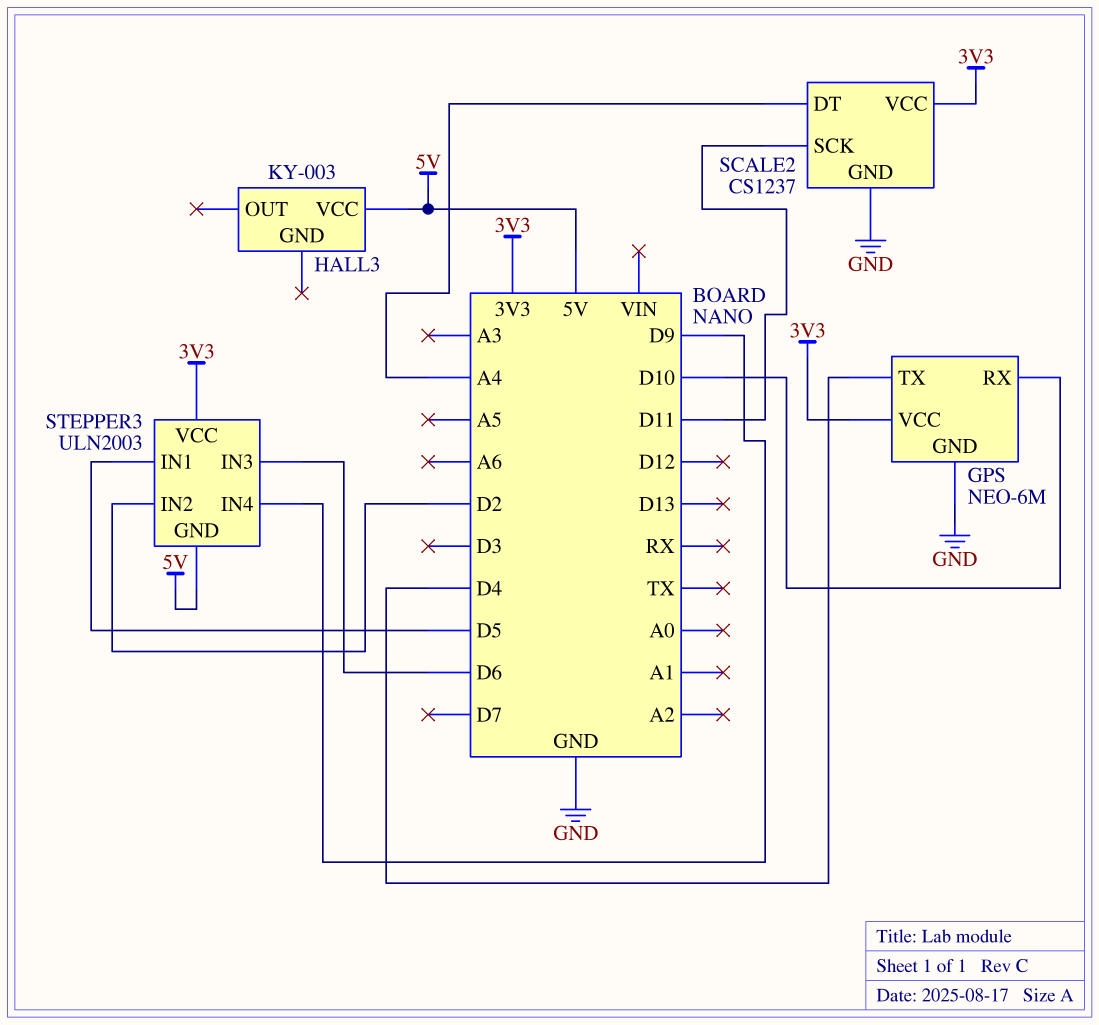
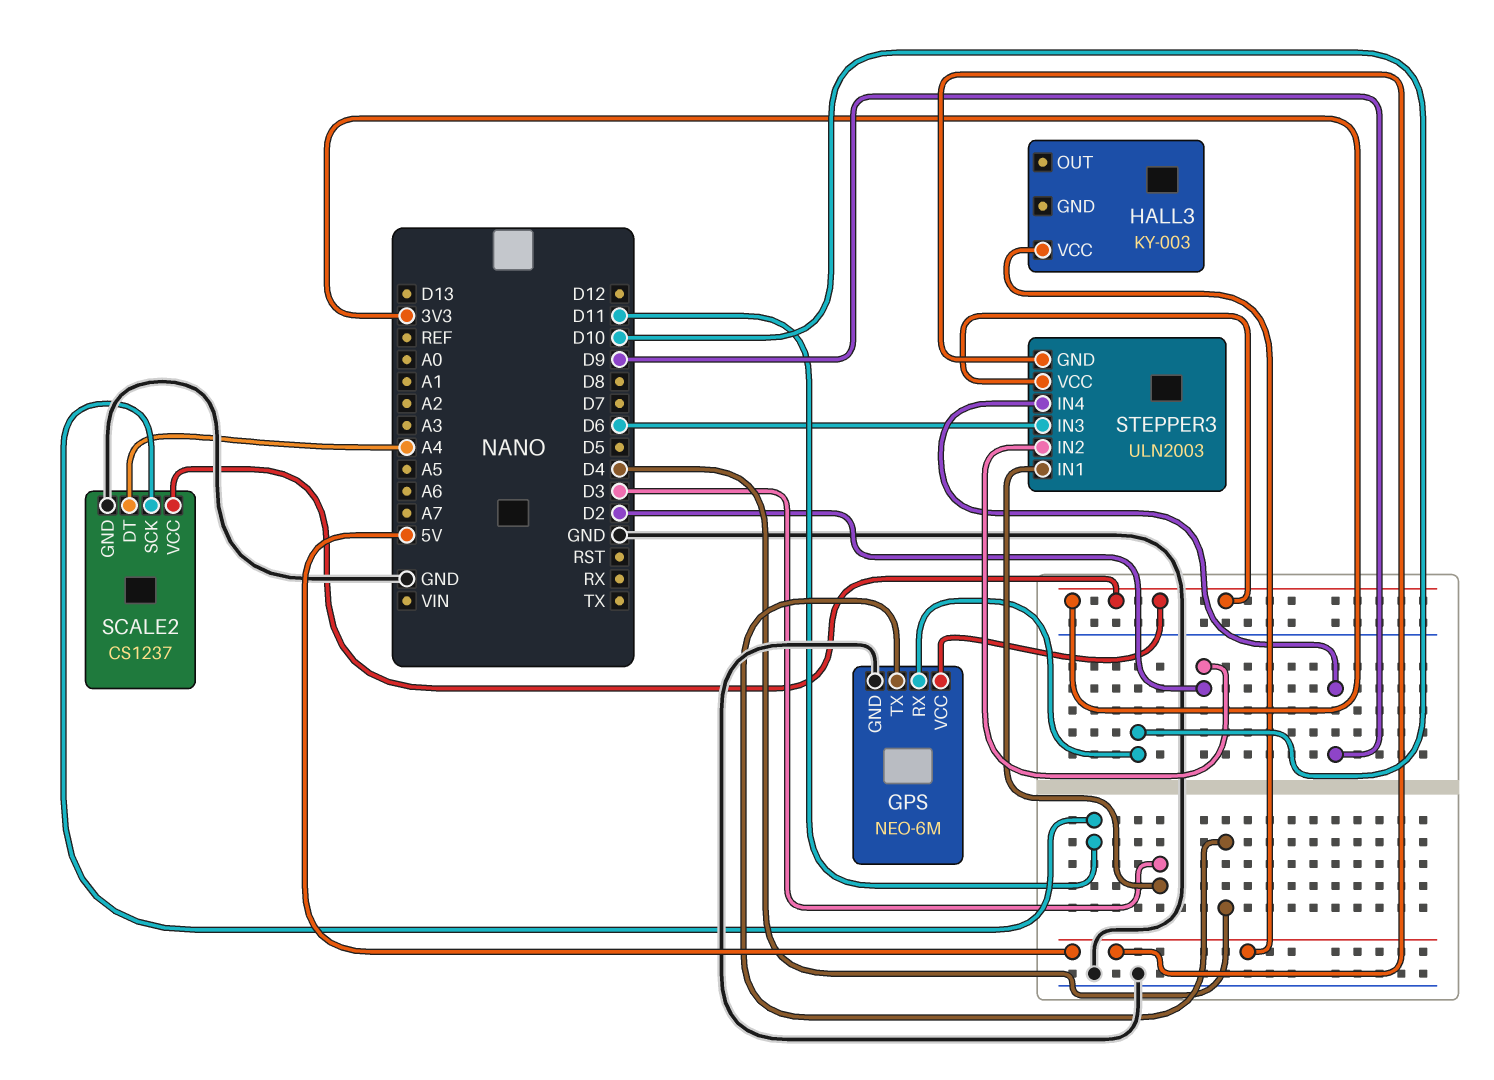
STEPPER3 pin IN1: D5 -> D3

